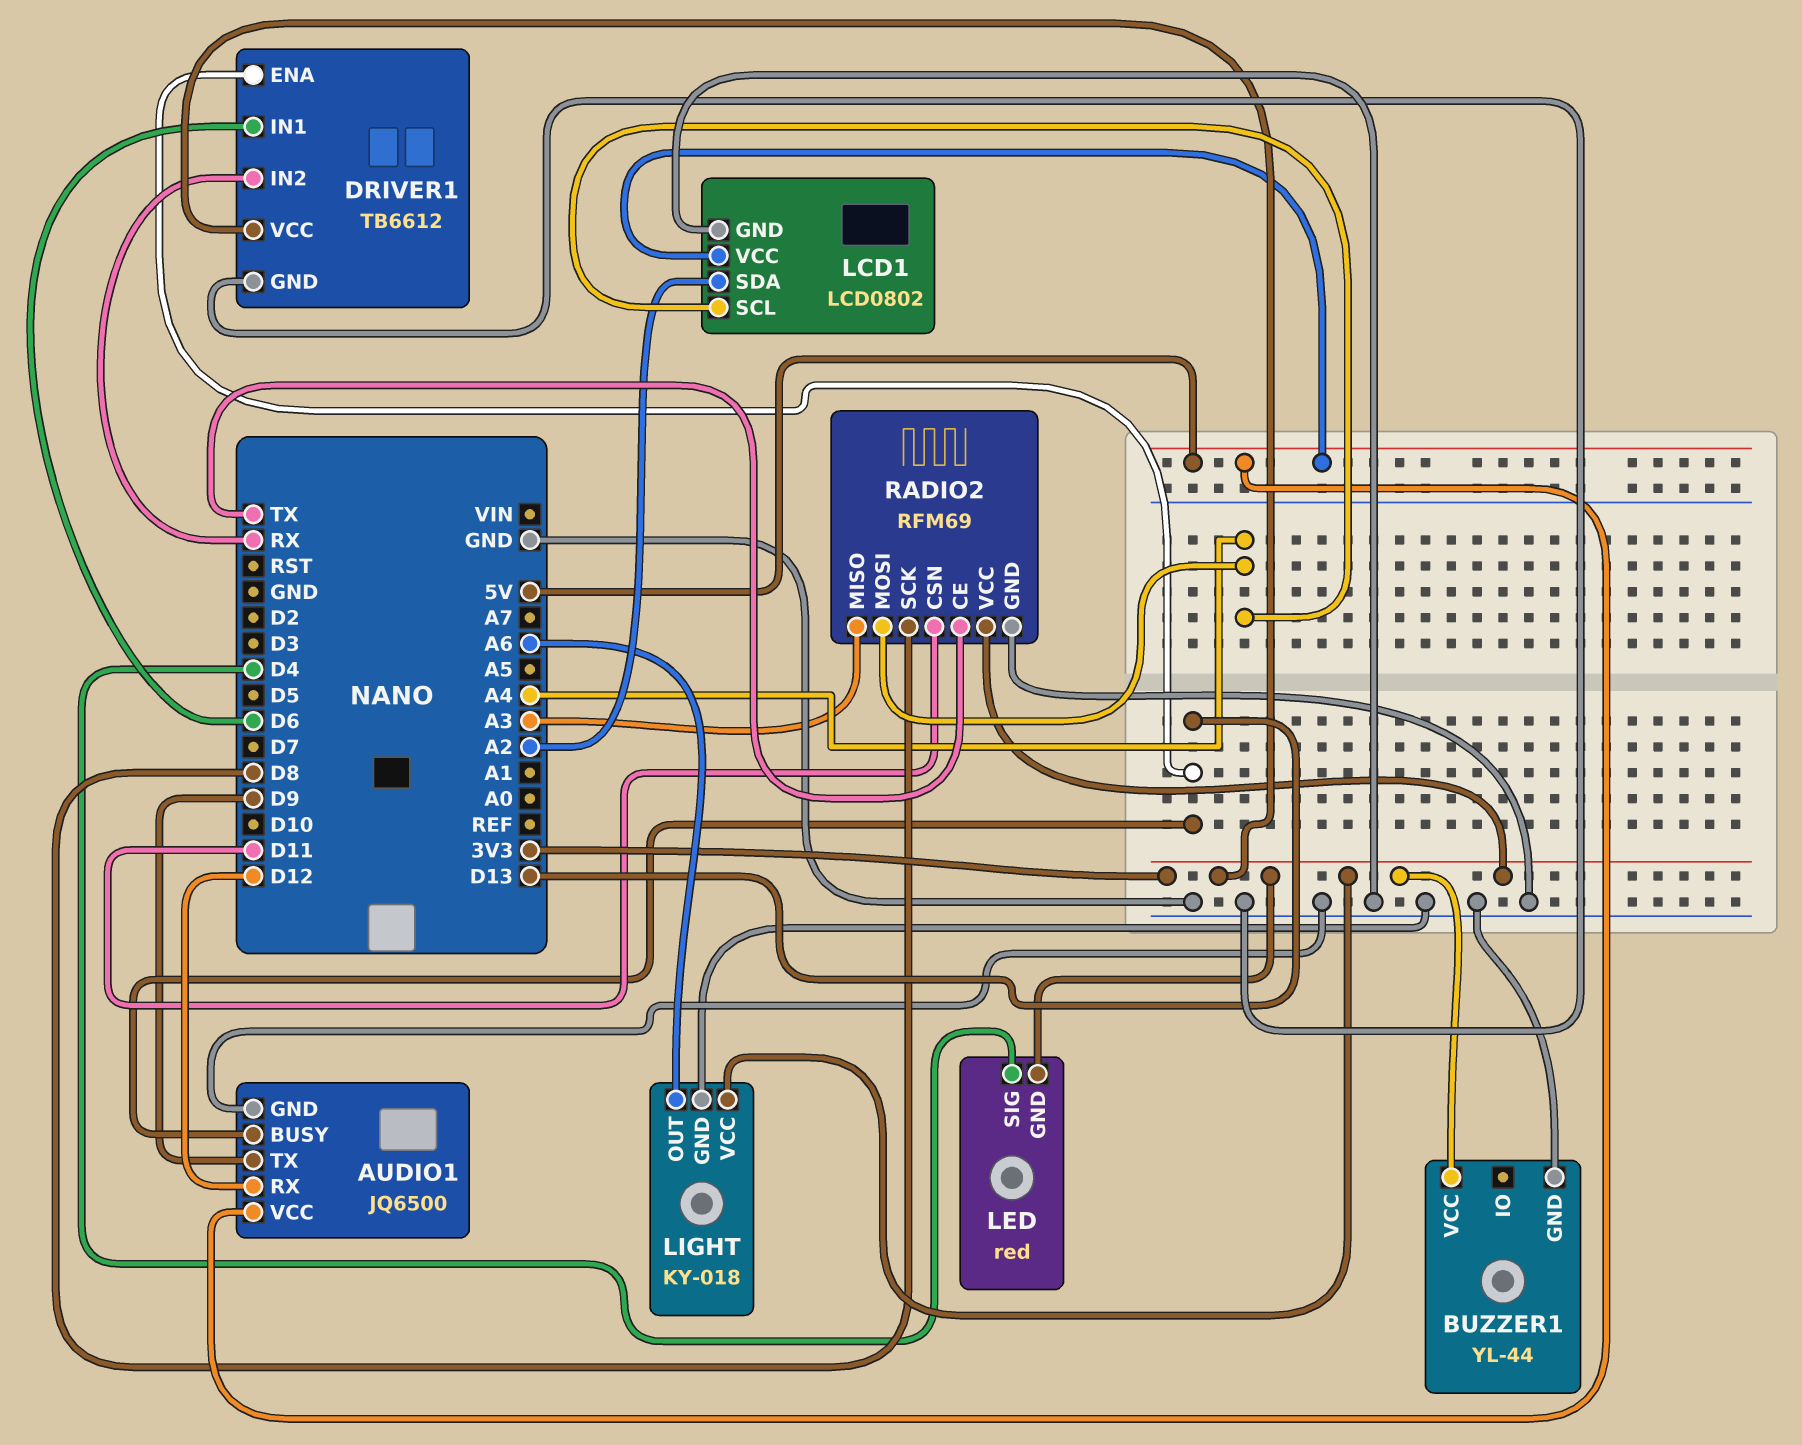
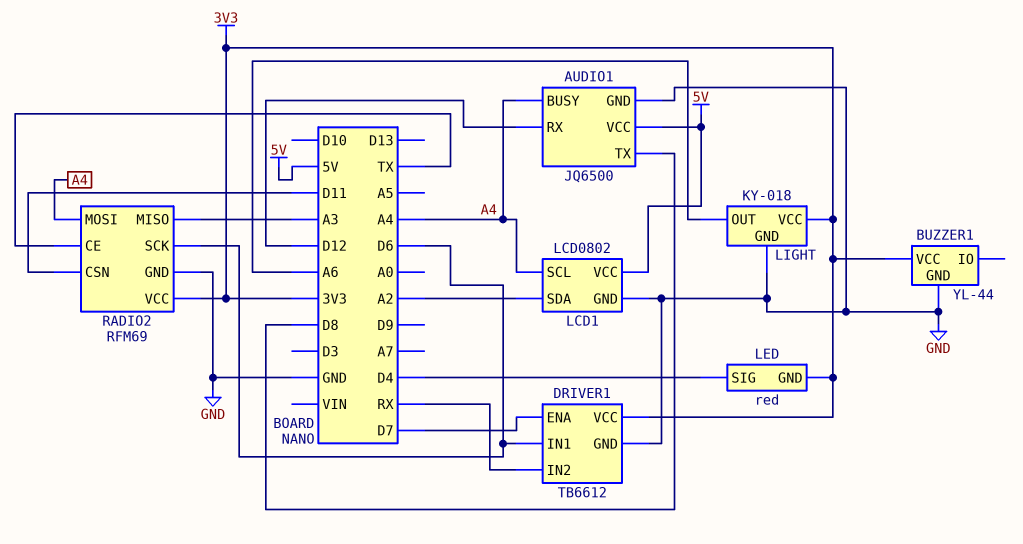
AUDIO1 pin BUSY: D13 -> A4
AUDIO1 pin TX: D9 -> D8
DRIVER1 pin ENA: D13 -> D7
RADIO2 pin SCK: D8 -> D6

